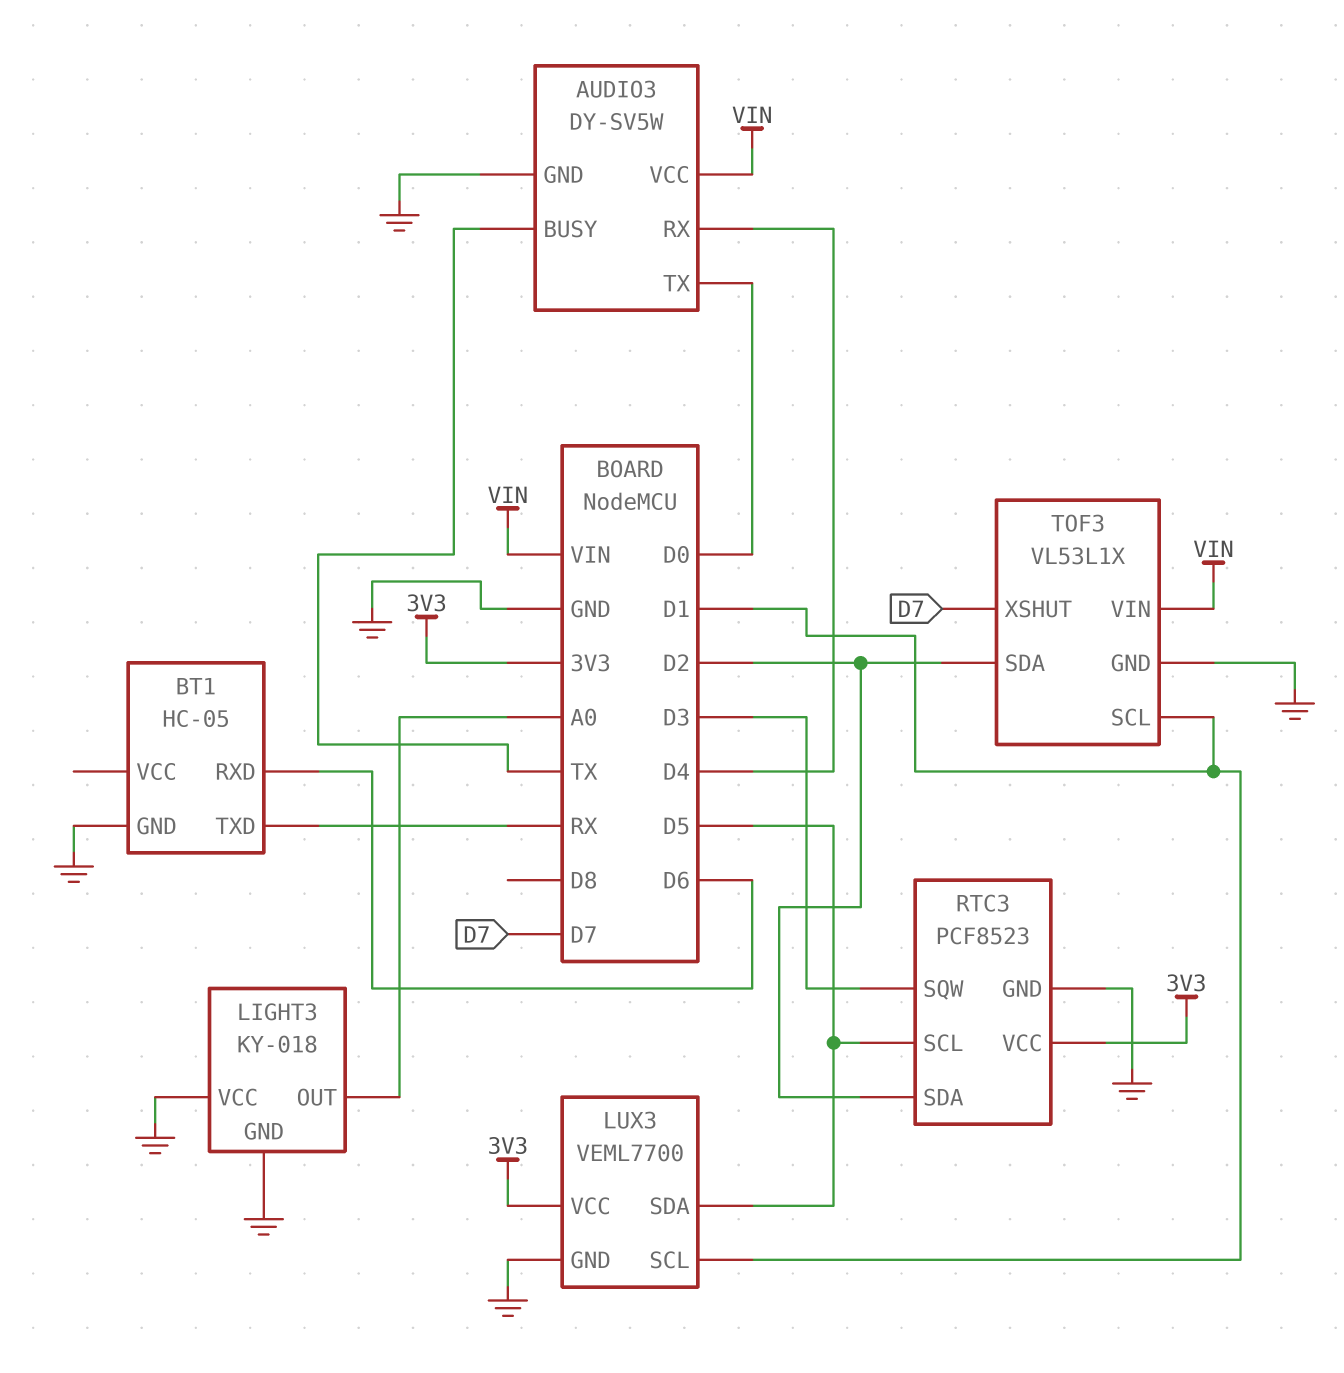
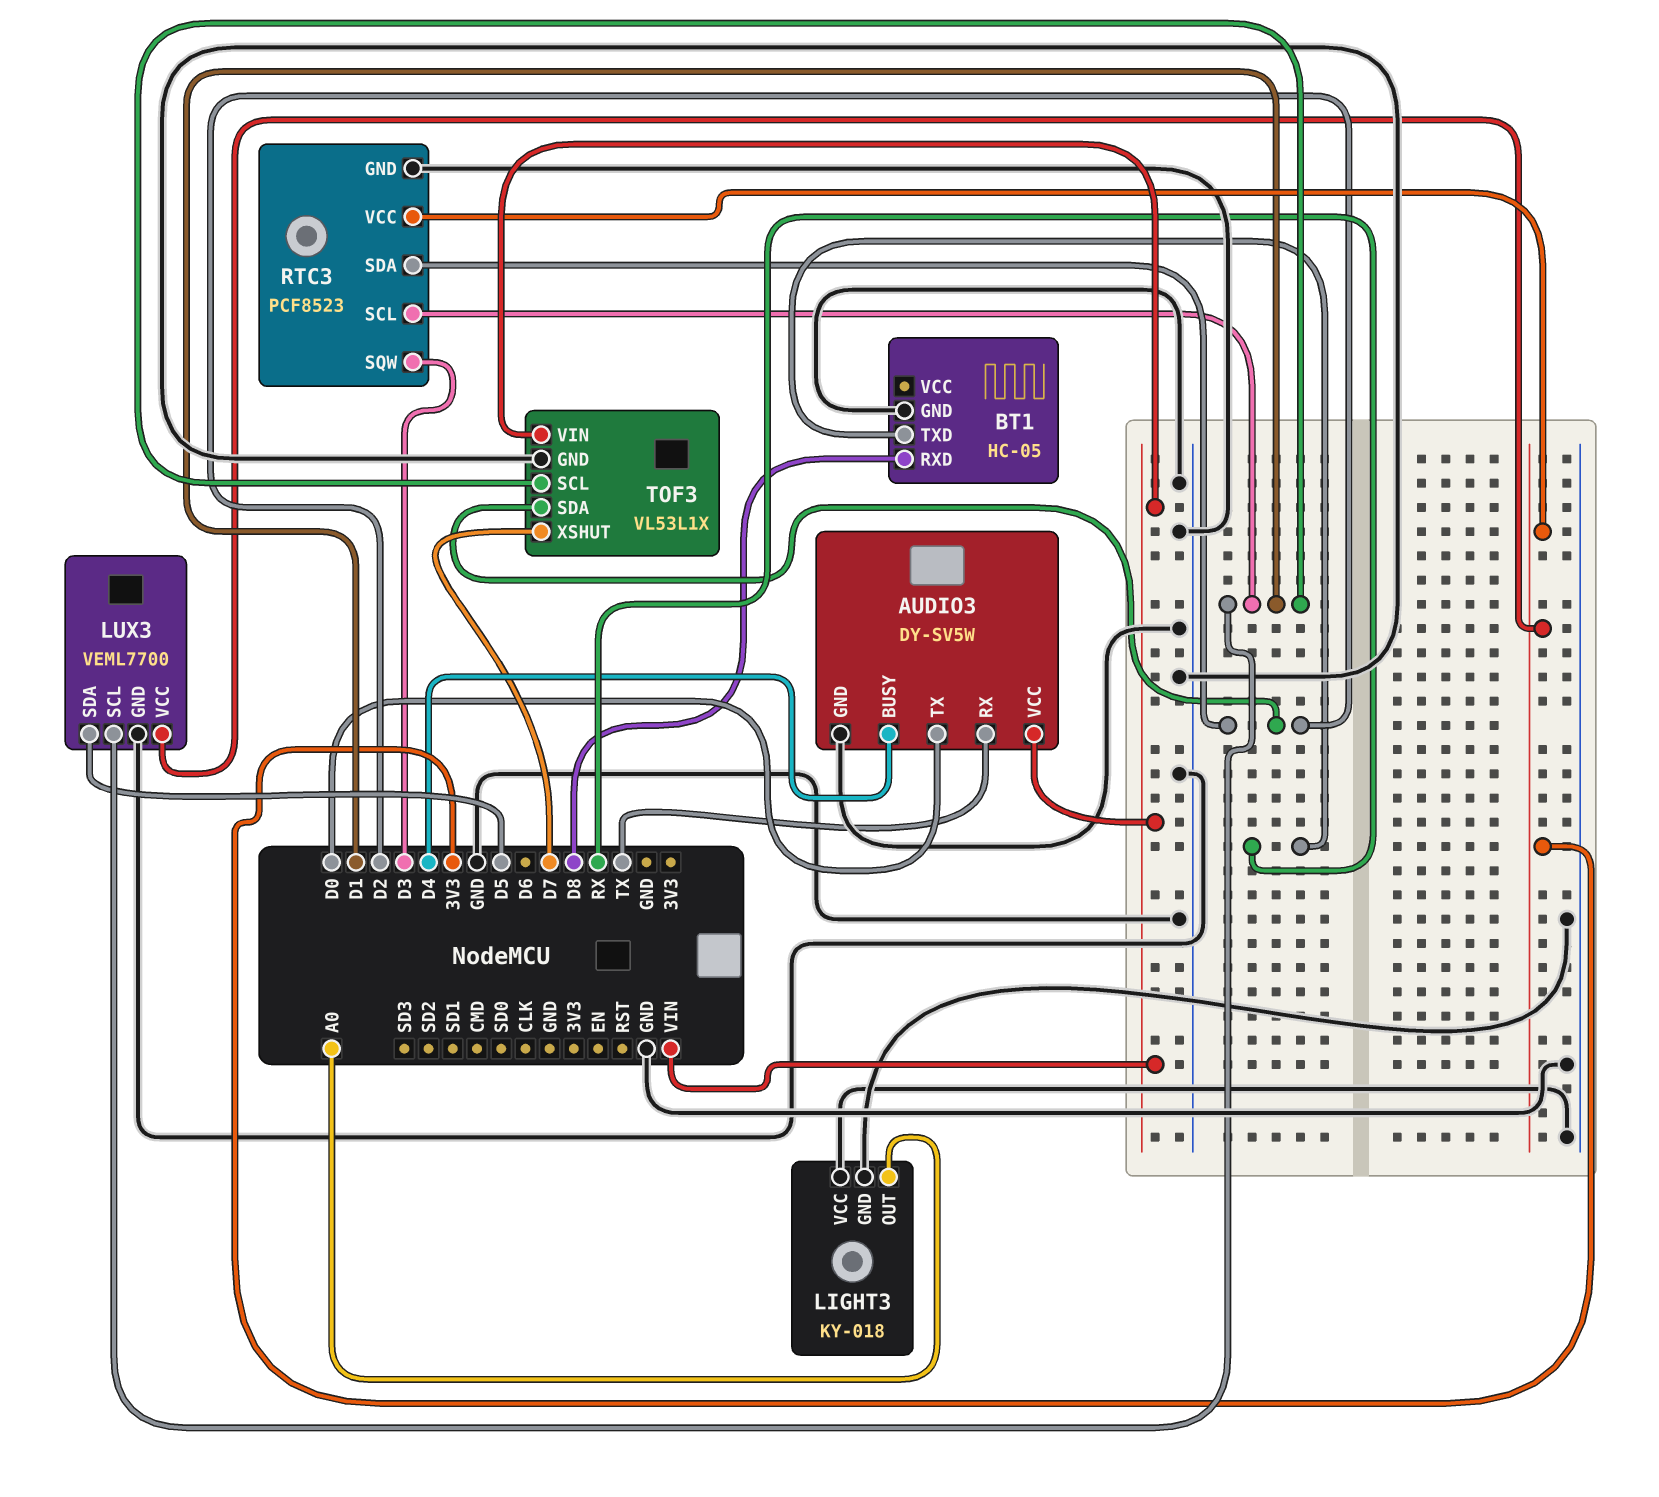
AUDIO3 pin BUSY: TX -> D4
AUDIO3 pin RX: D4 -> TX
BT1 pin RXD: D6 -> D8
RTC3 pin SCL: D5 -> D1

